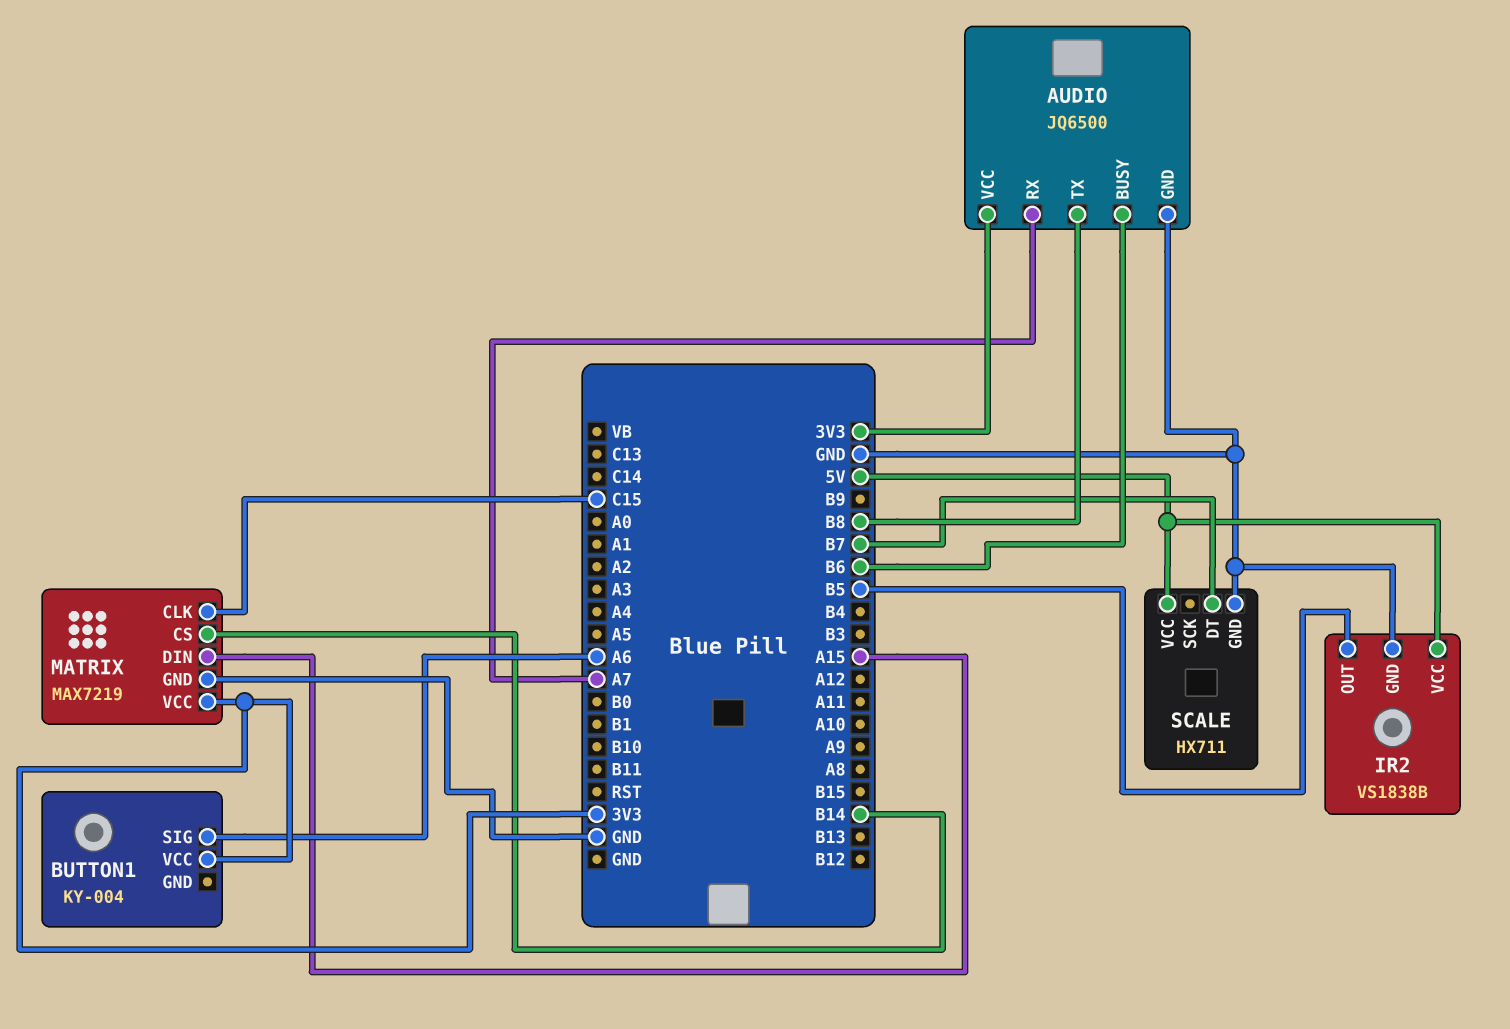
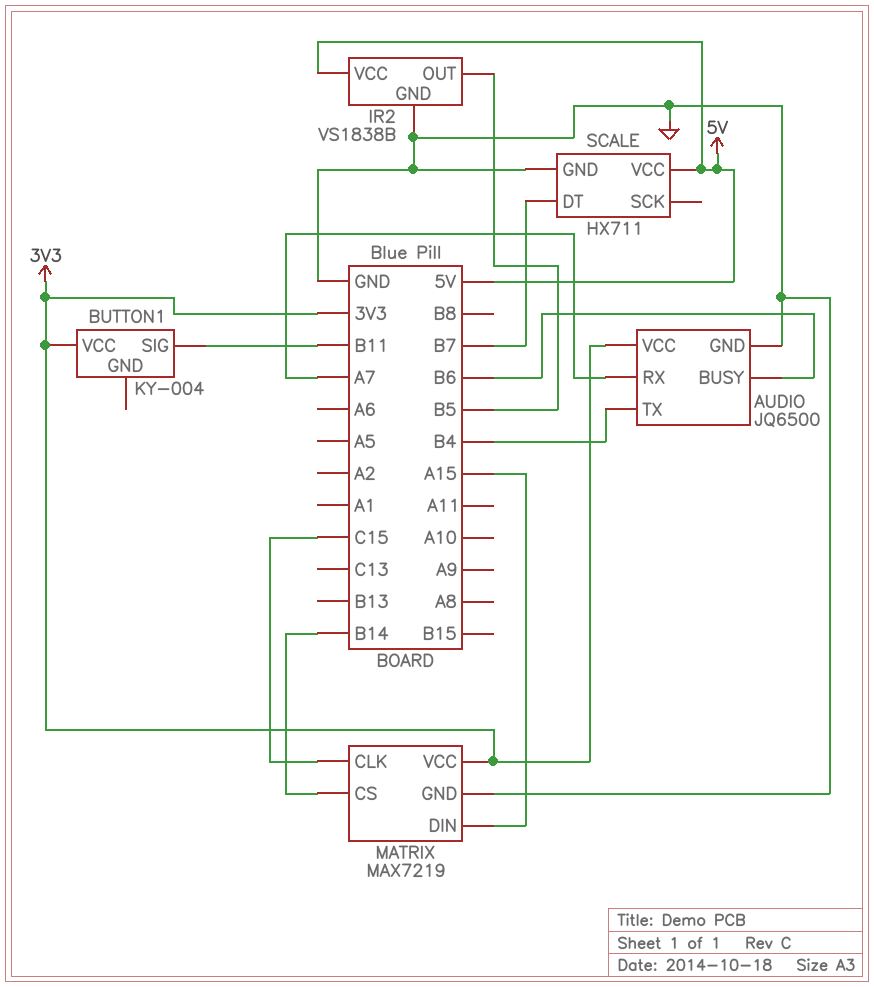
AUDIO pin TX: B8 -> B4
BUTTON1 pin SIG: A6 -> B11

